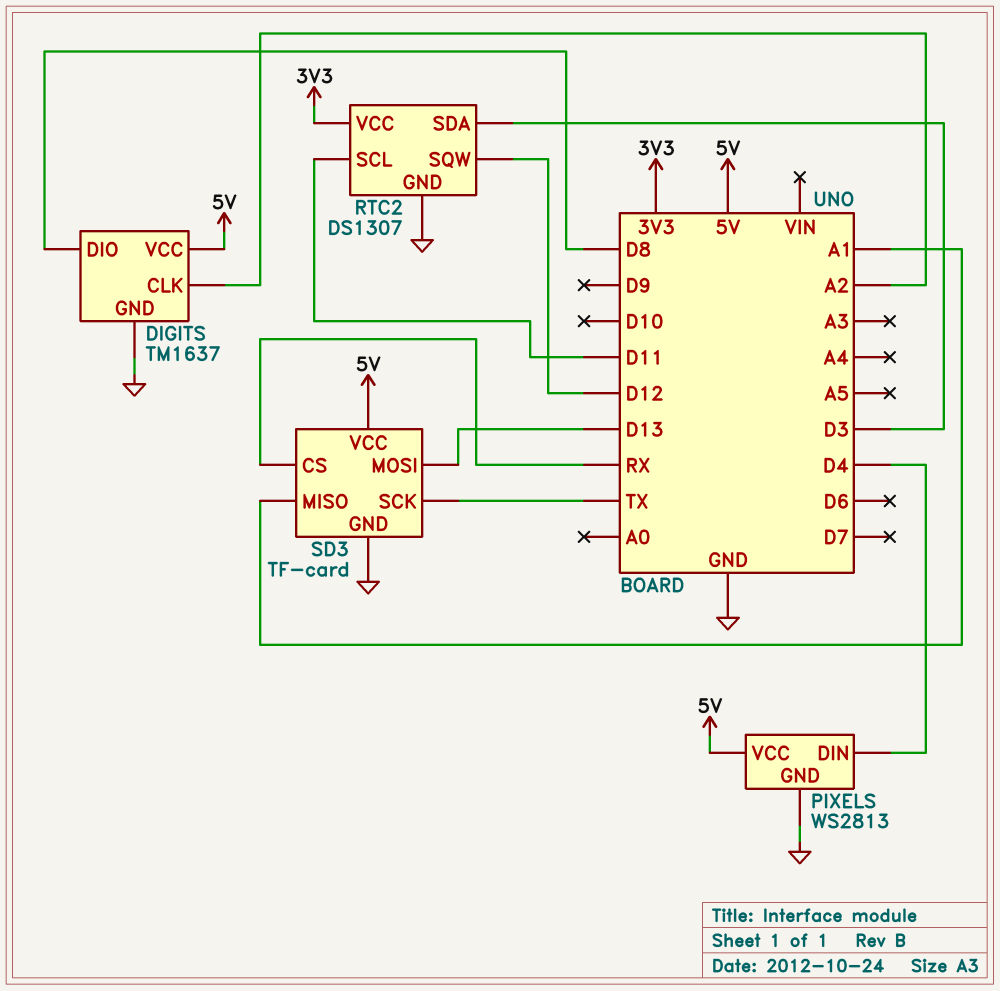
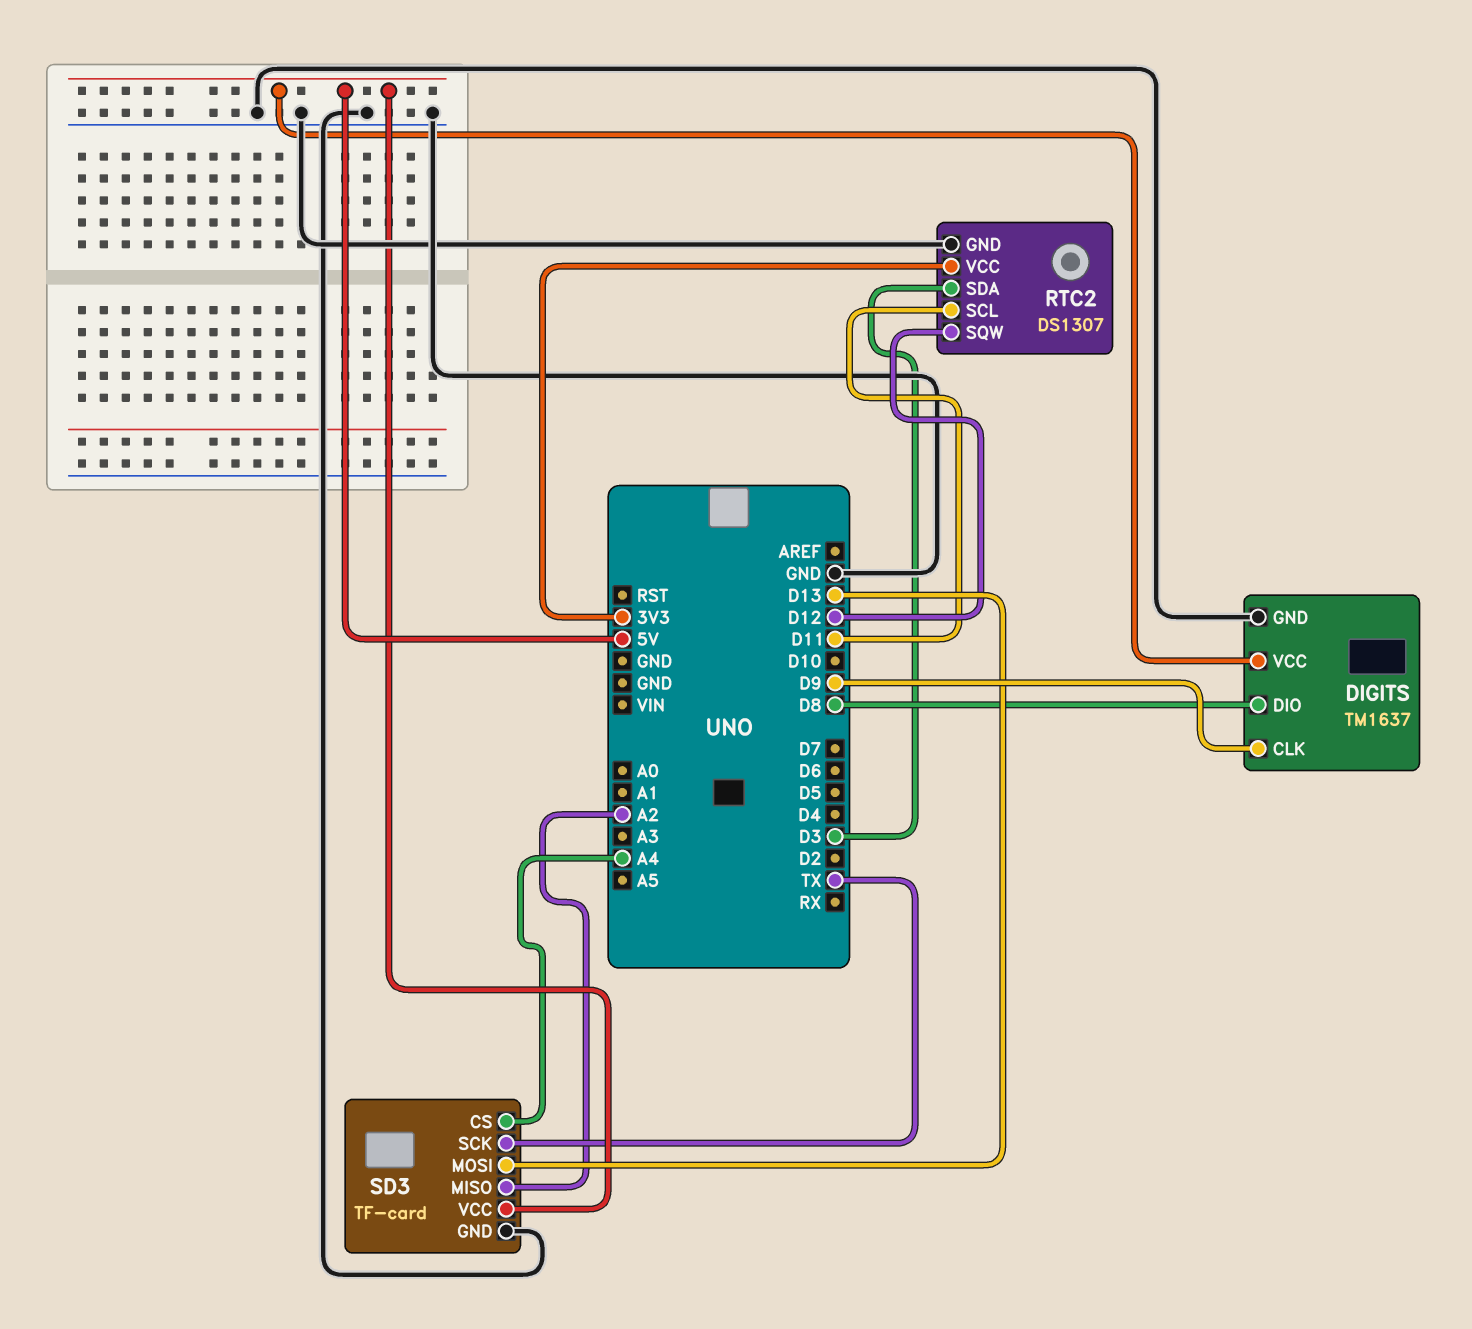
DIGITS pin CLK: A2 -> D9
PIXELS: WS2813 -> none
PIXELS pin DIN: D4 -> none
PIXELS pin GND: GND -> none
PIXELS pin VCC: 5V -> none
SD3 pin CS: RX -> A4
SD3 pin MISO: A1 -> A2

